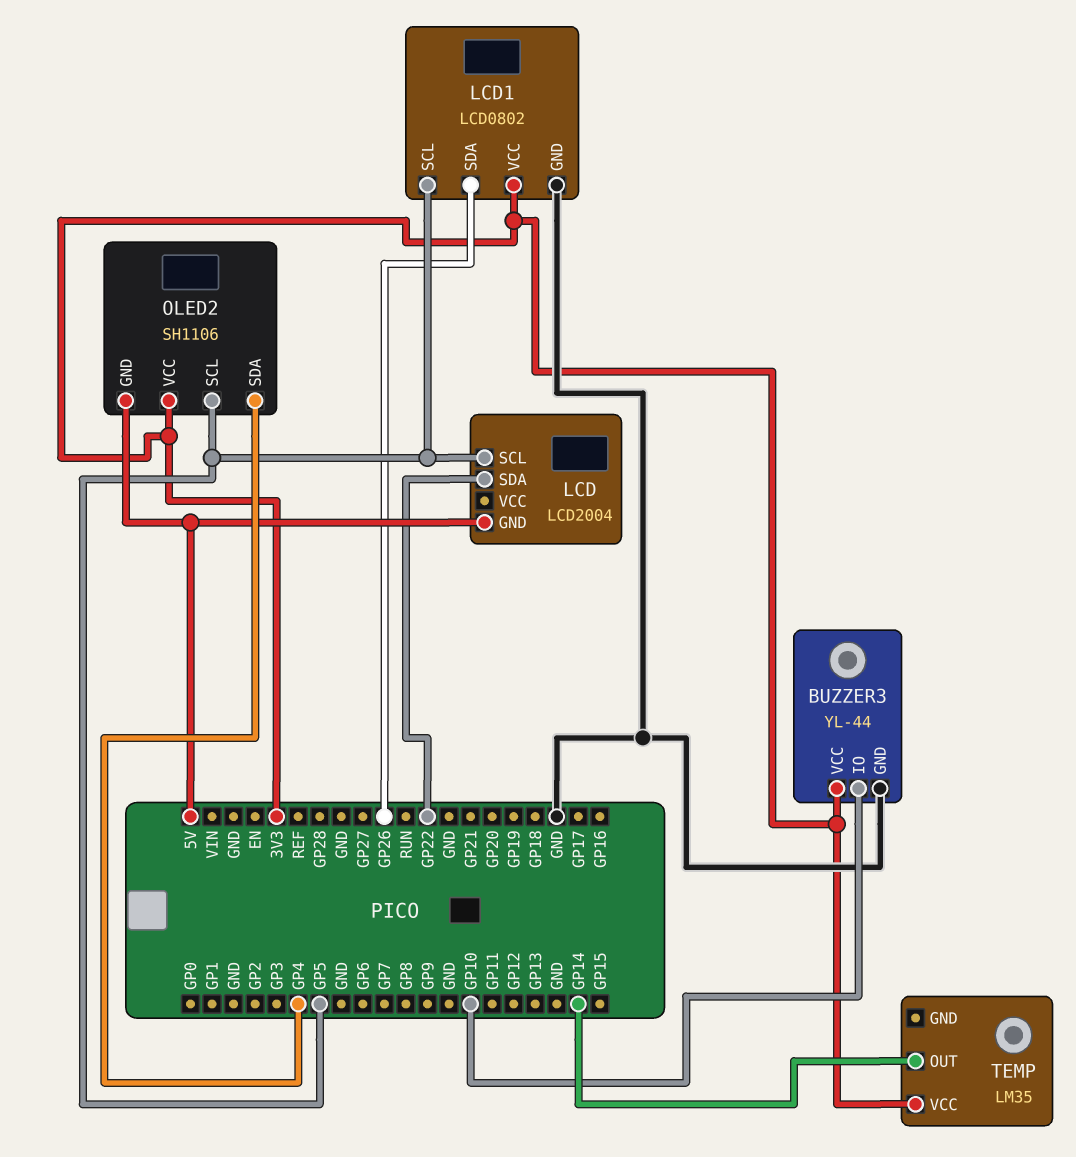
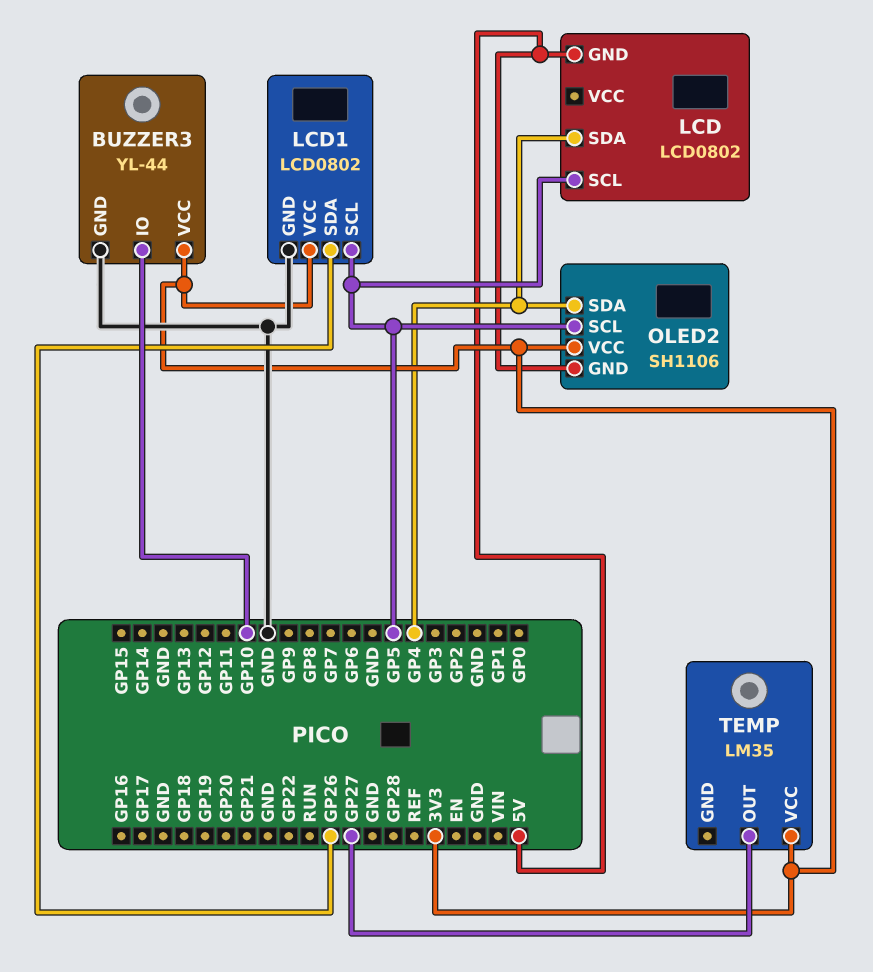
LCD: LCD2004 -> LCD0802
LCD pin SDA: GP22 -> GP4
TEMP pin OUT: GP14 -> GP27

